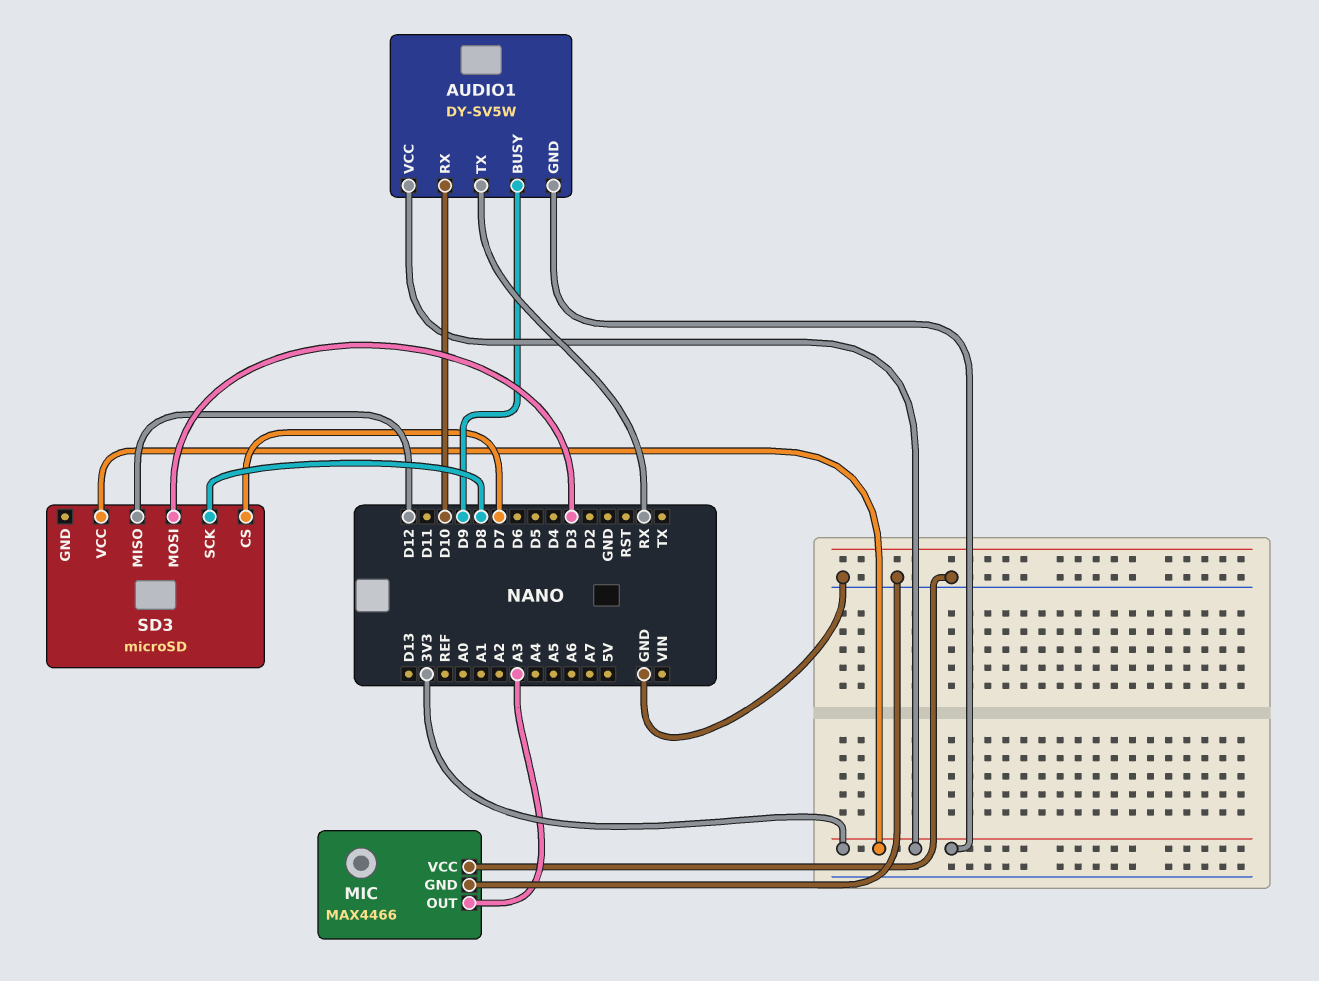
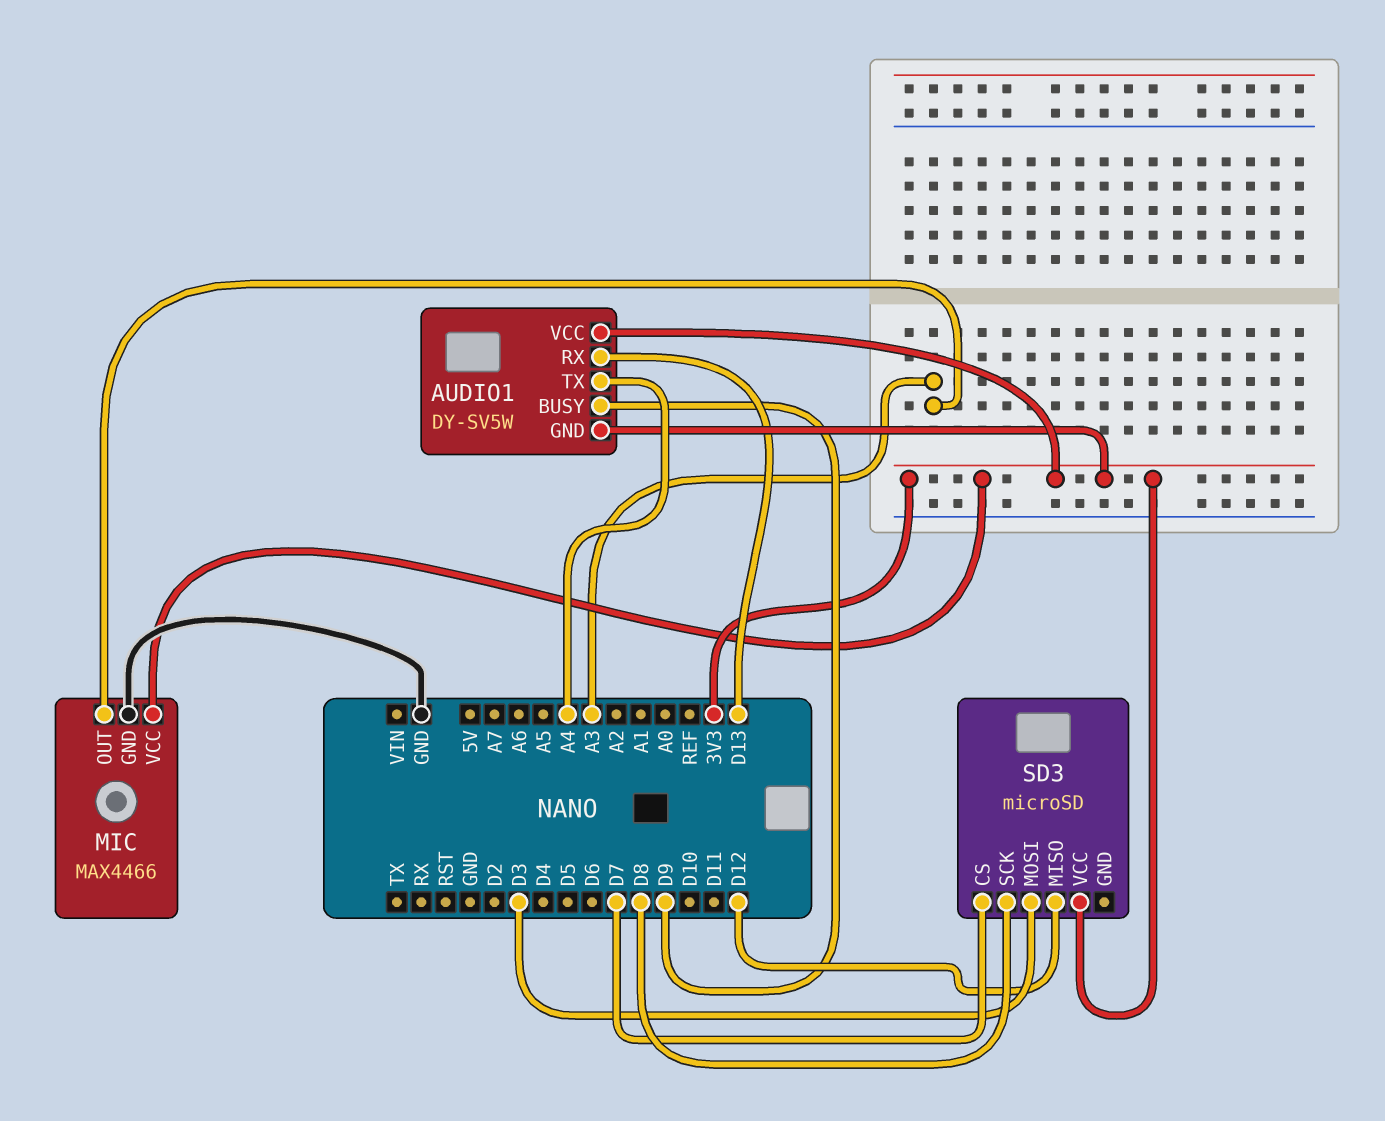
AUDIO1 pin RX: D10 -> D13
AUDIO1 pin TX: RX -> A4
MIC pin VCC: GND -> 3V3

